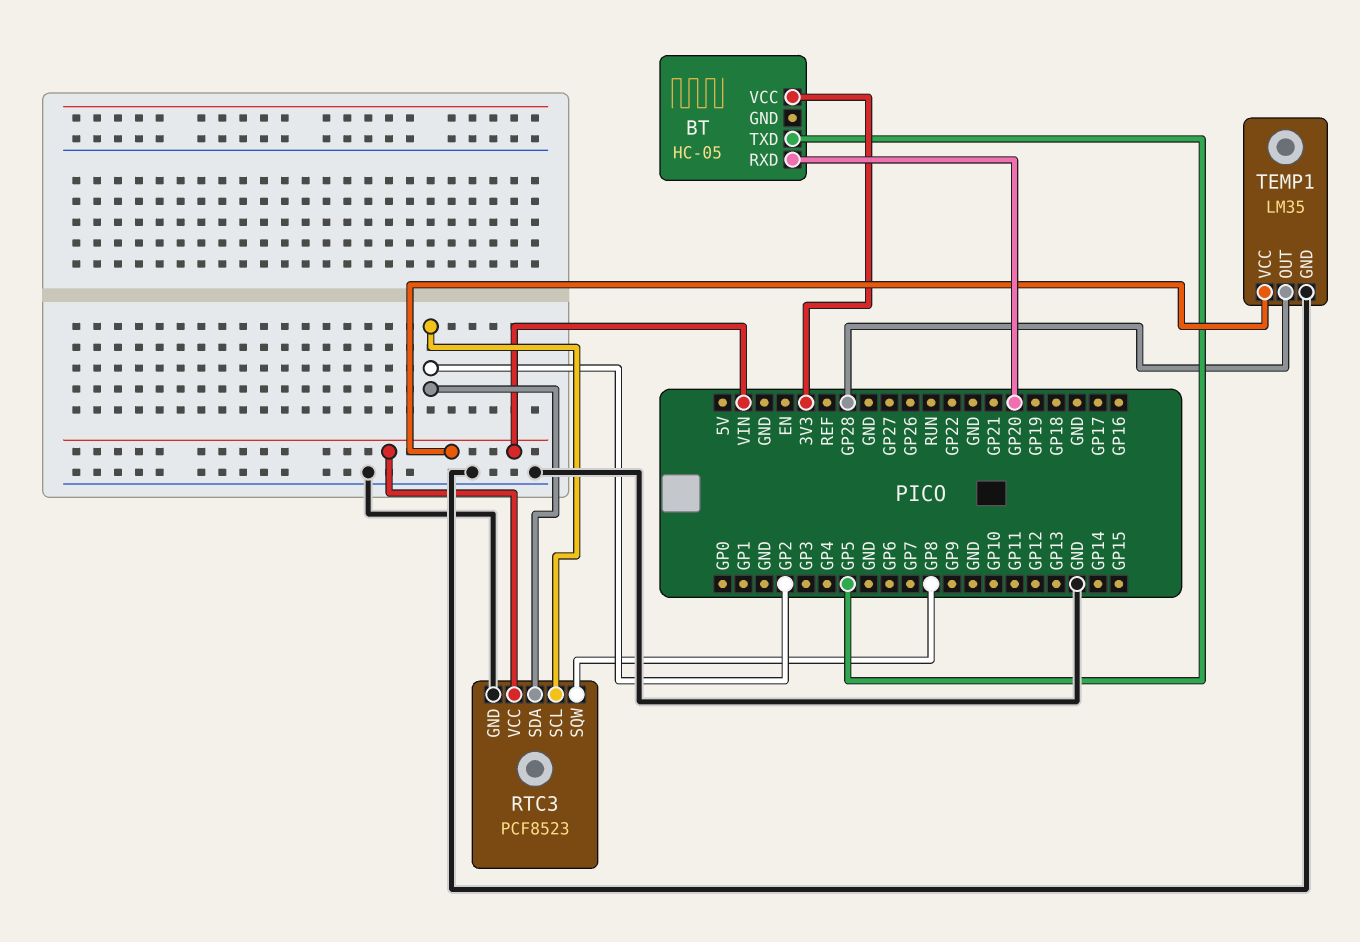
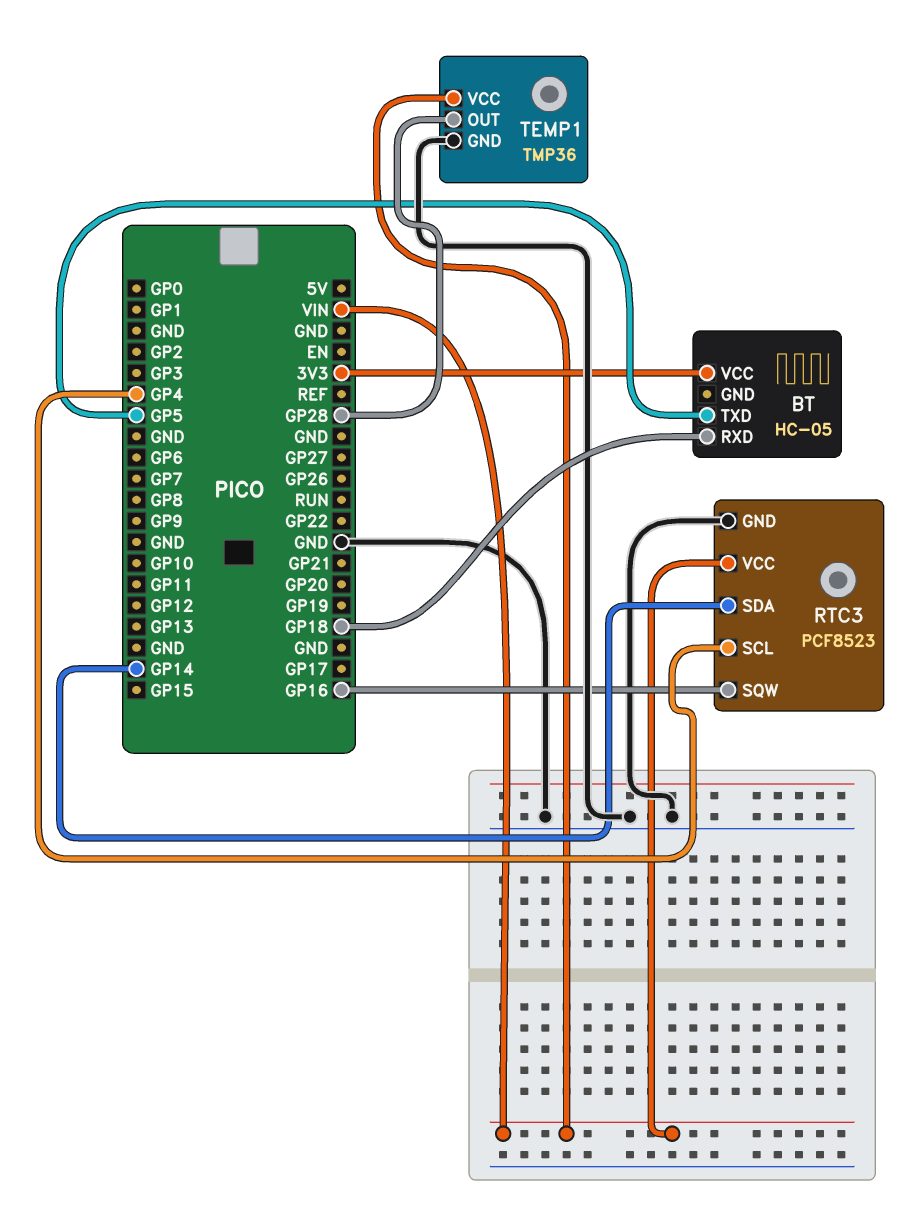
BT pin RXD: GP20 -> GP18
RTC3 pin SCL: GP2 -> GP4
RTC3 pin SDA: GP2 -> GP14
RTC3 pin SQW: GP8 -> GP16
TEMP1: LM35 -> TMP36

